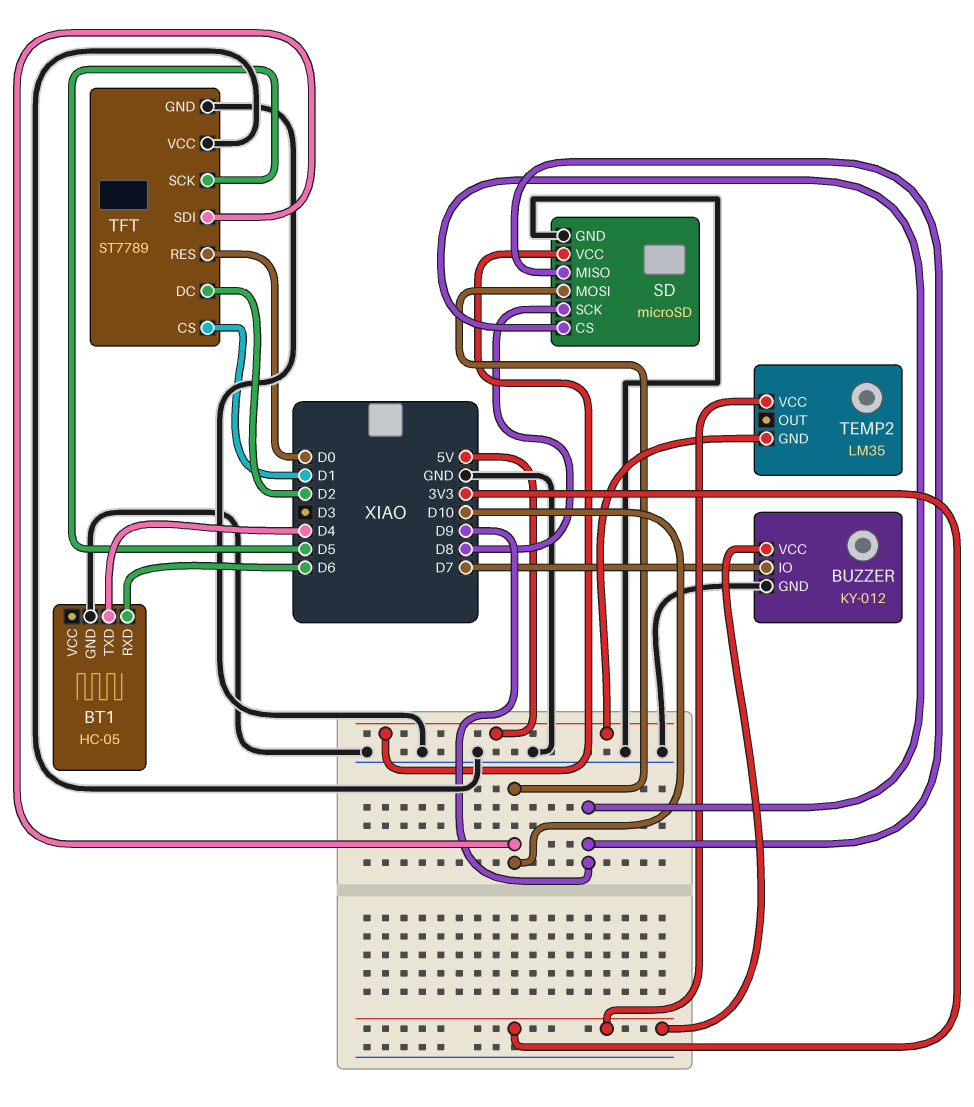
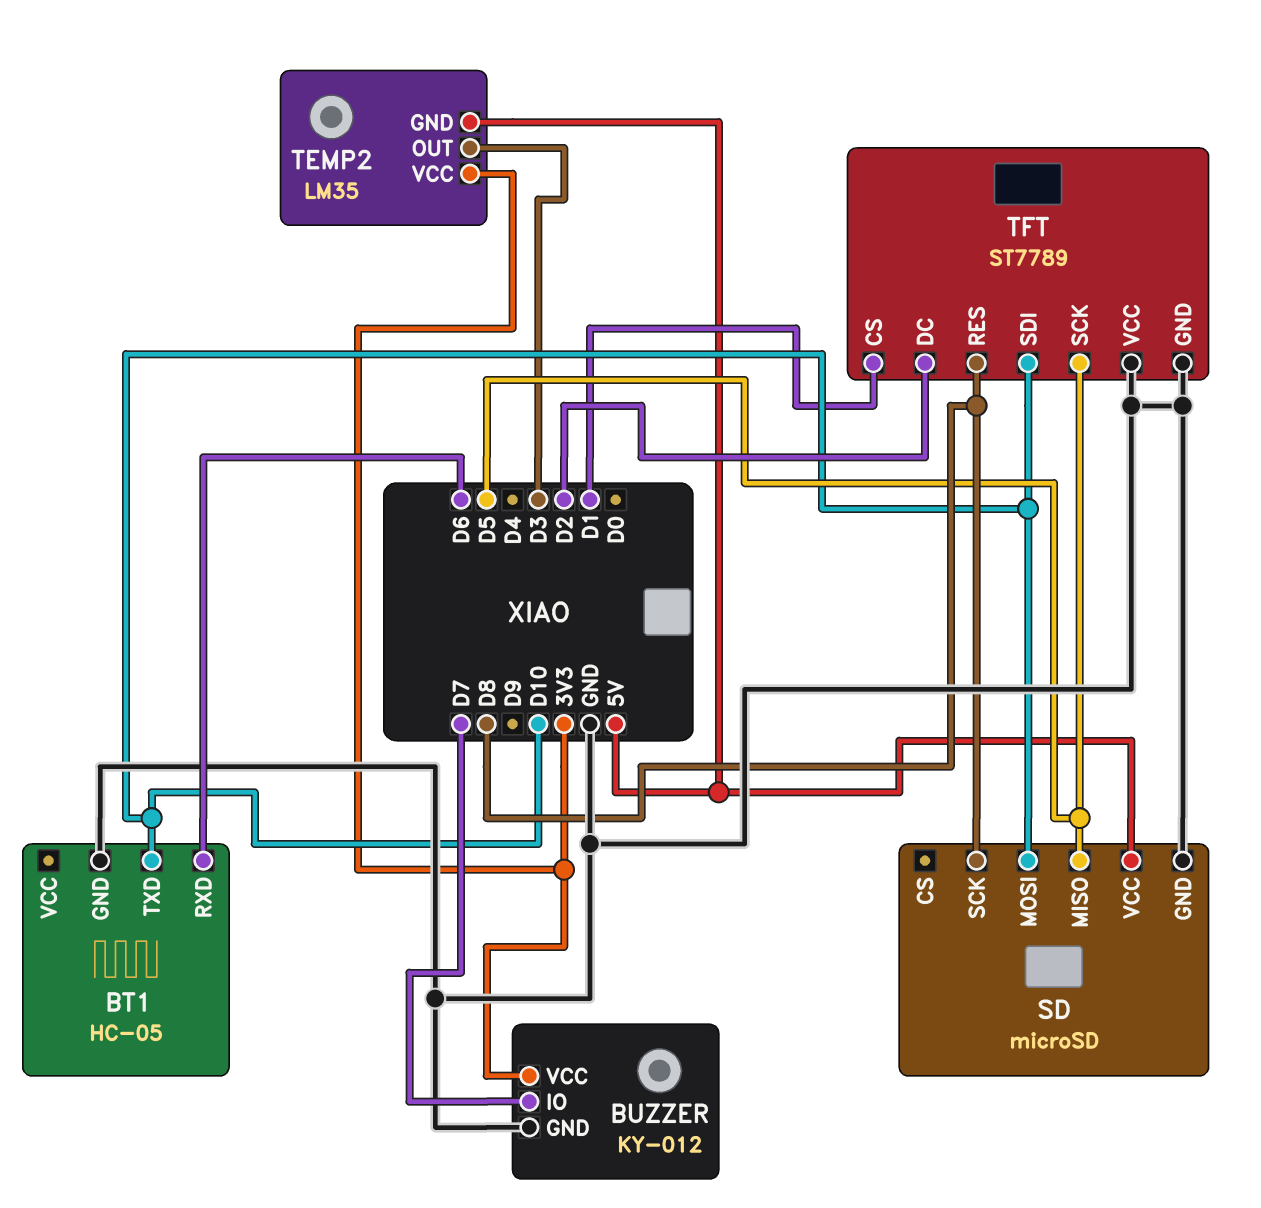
BT1 pin TXD: D4 -> D10
SD pin CS: D9 -> none
SD pin MISO: D9 -> D5
TEMP2 pin OUT: none -> D3
TFT pin RES: D0 -> D8

